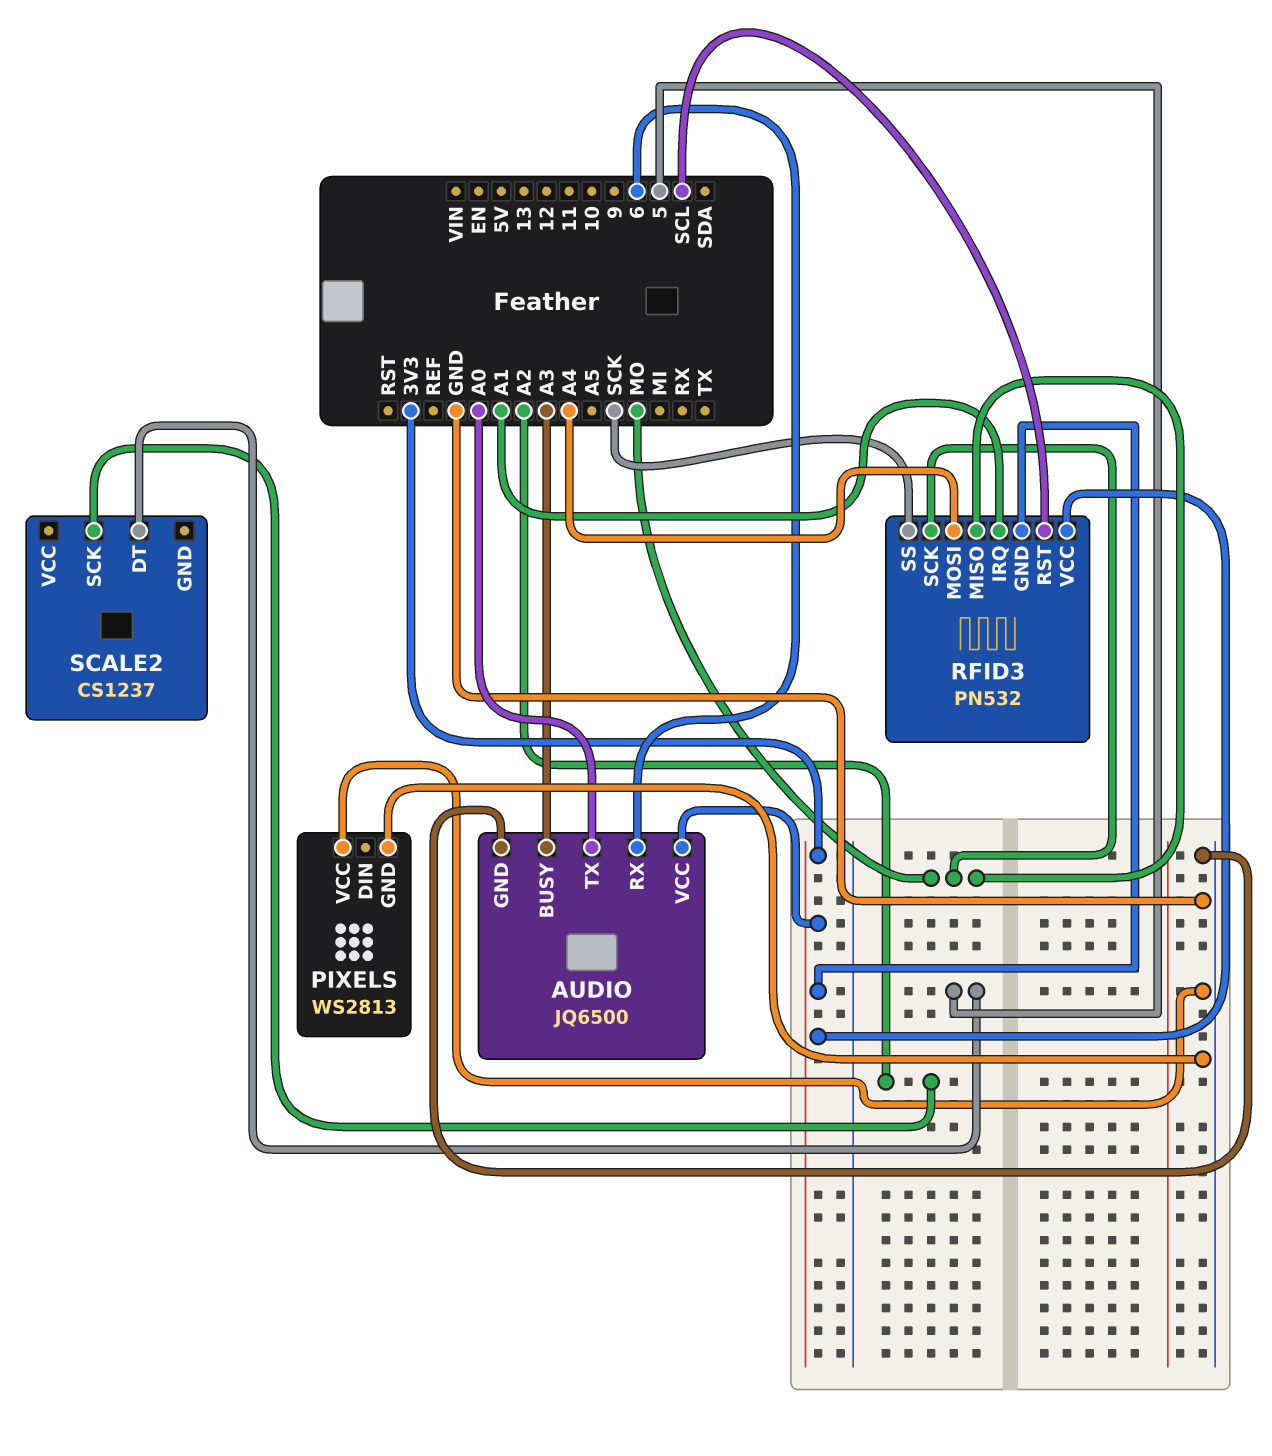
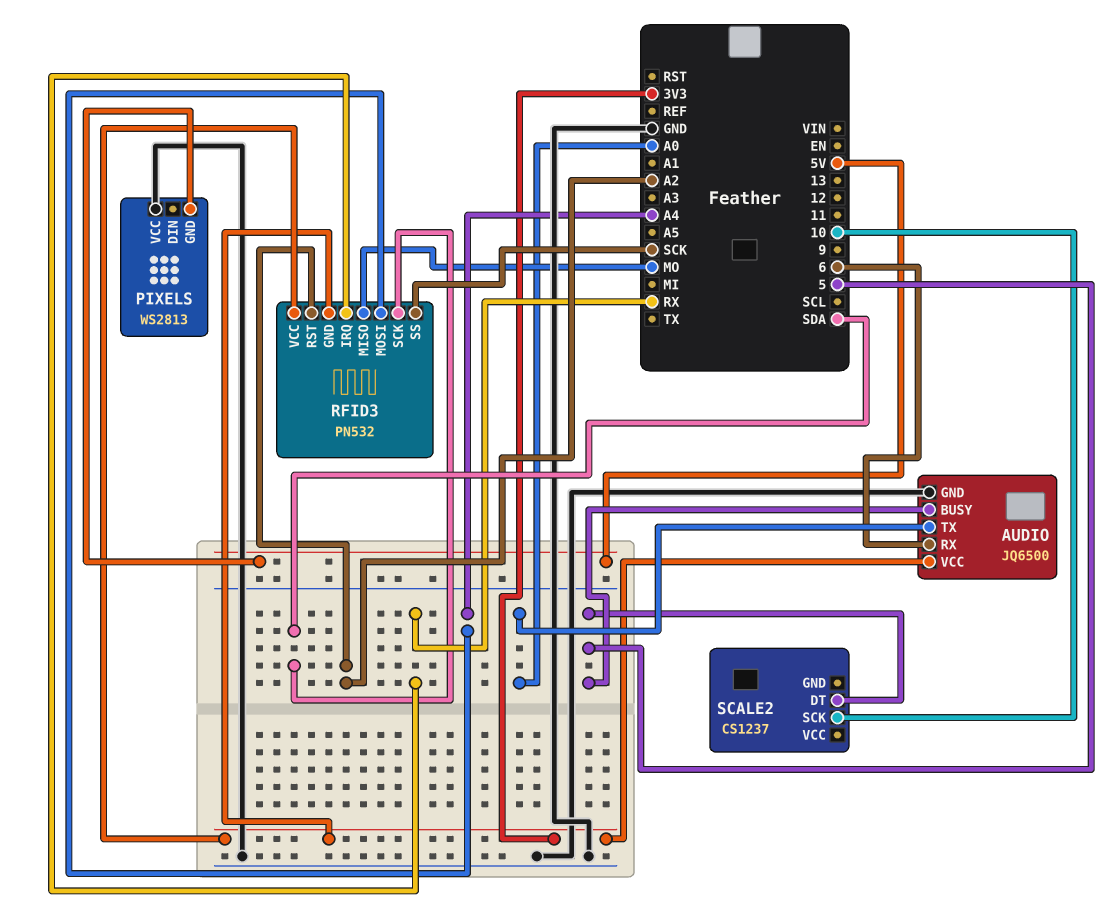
AUDIO pin BUSY: A3 -> 5
PIXELS pin GND: GND -> 5V
RFID3 pin IRQ: A1 -> RX
RFID3 pin RST: SCL -> A2
RFID3 pin SCK: MO -> SDA
SCALE2 pin SCK: A2 -> 10

